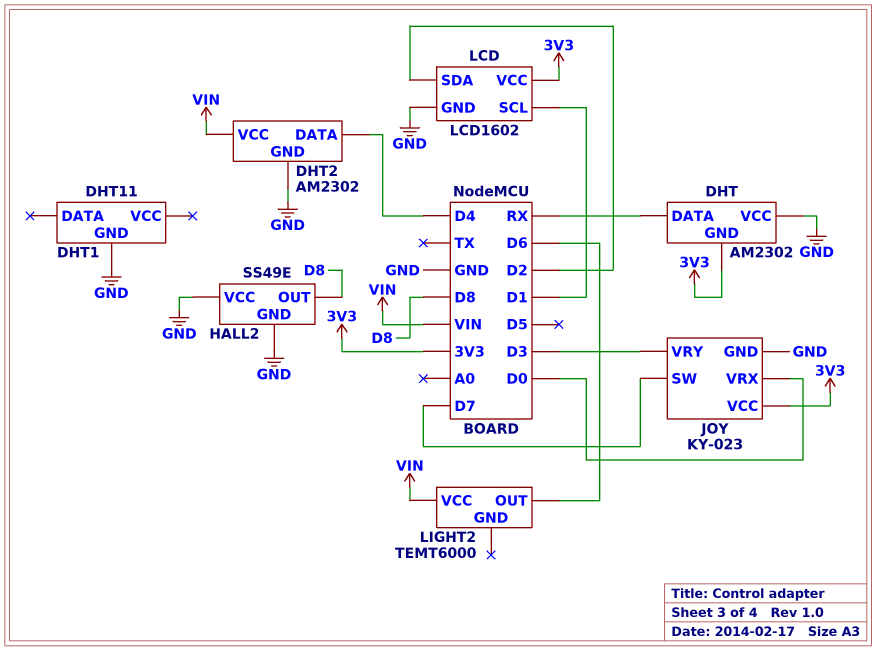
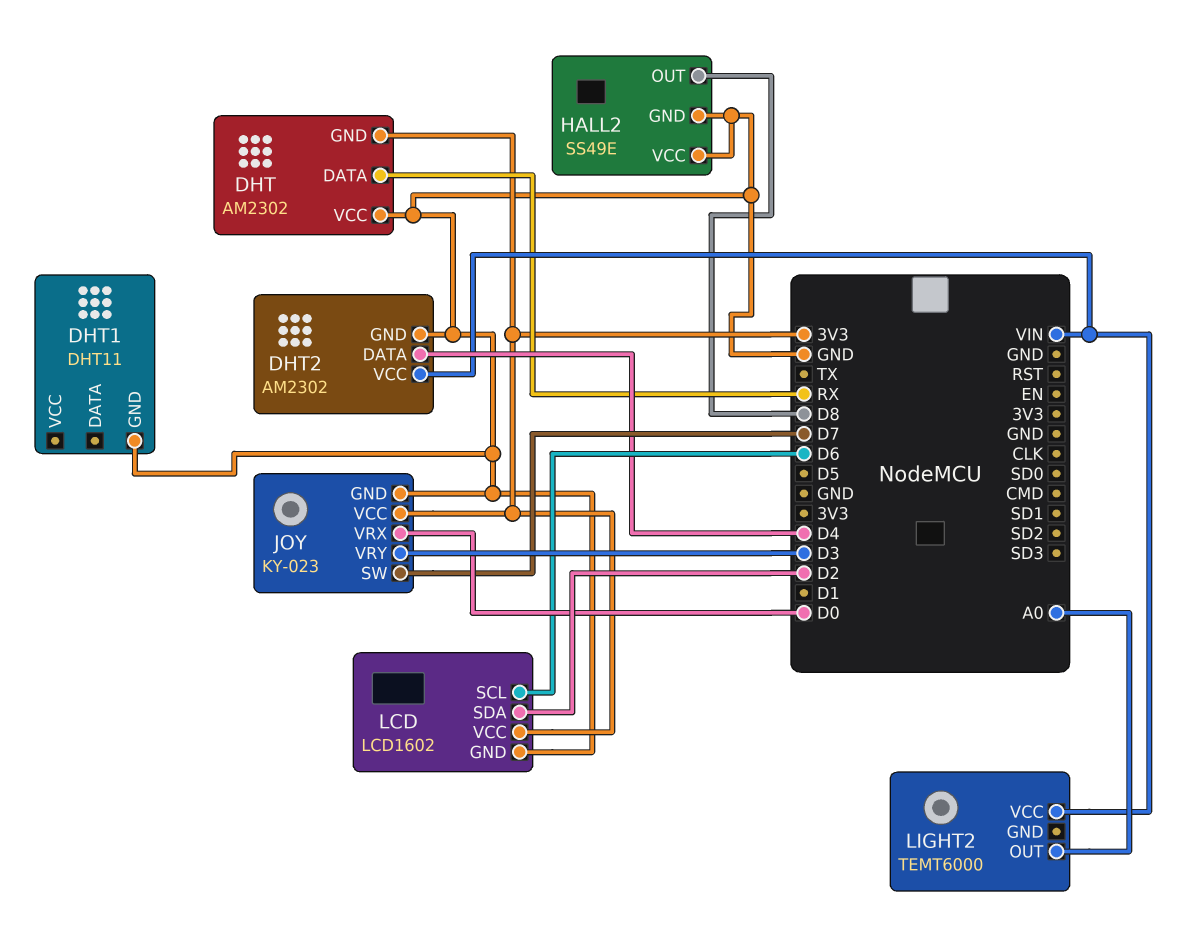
LCD pin SCL: D1 -> D6
LIGHT2 pin OUT: D6 -> A0

